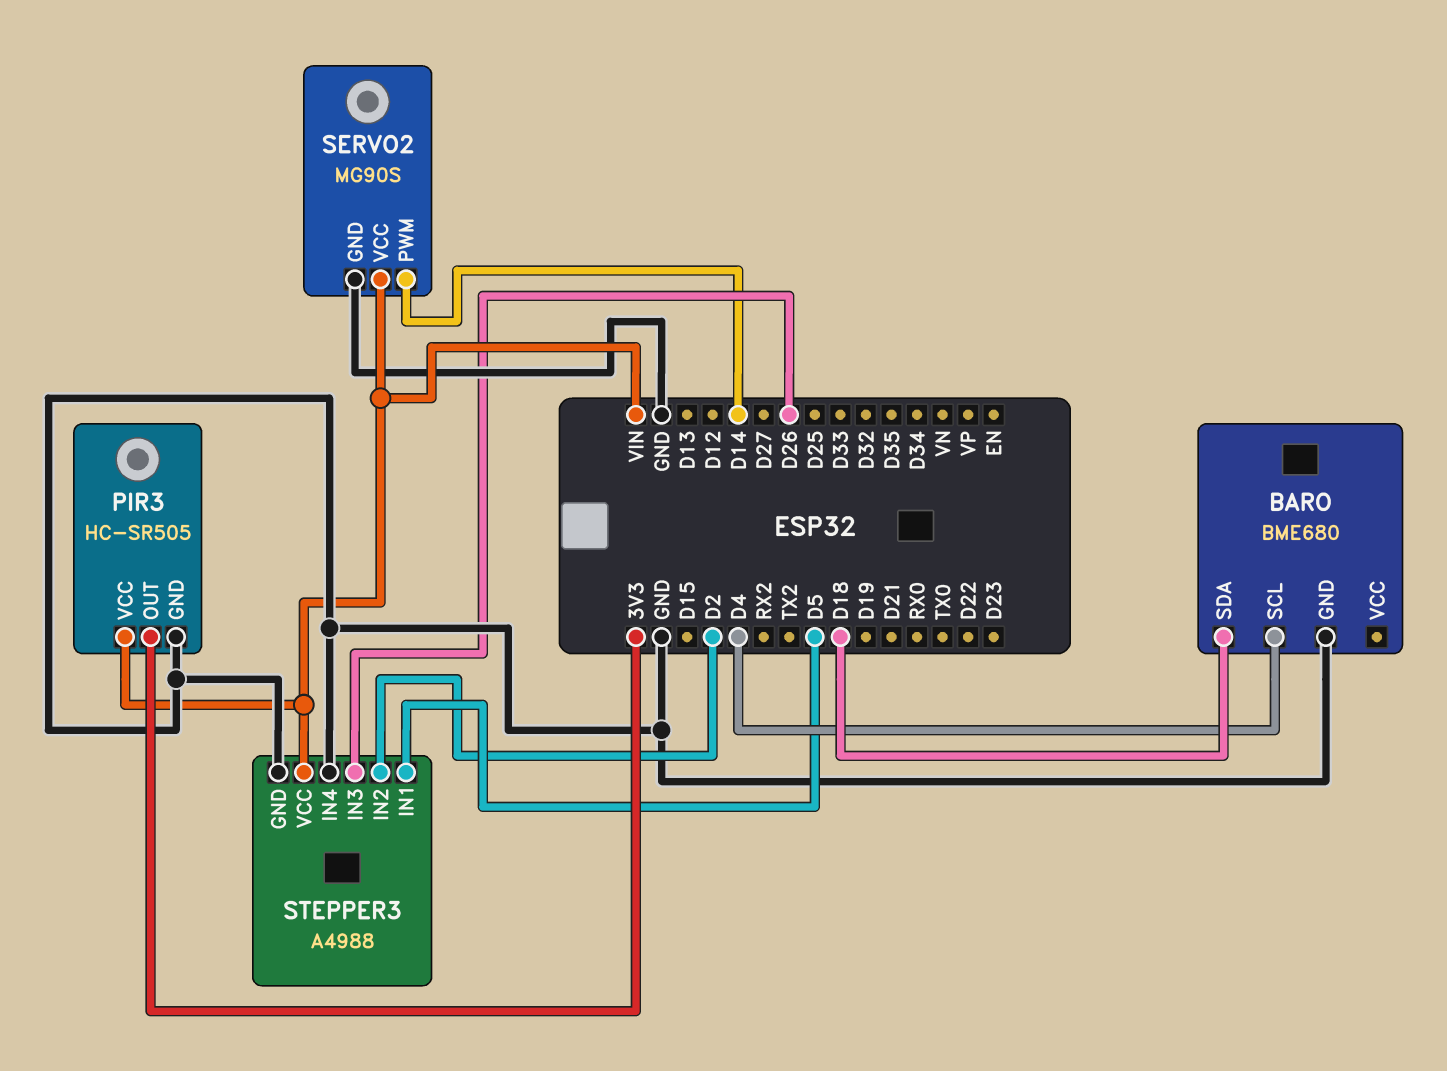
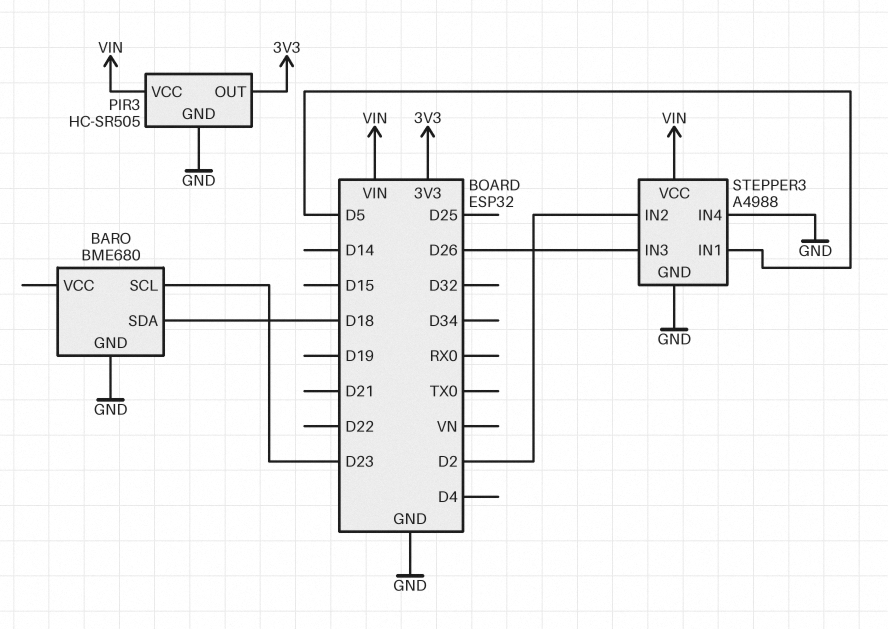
BARO pin SCL: D4 -> D23
SERVO2: MG90S -> none
SERVO2 pin GND: GND -> none
SERVO2 pin PWM: D14 -> none
SERVO2 pin VCC: VIN -> none

